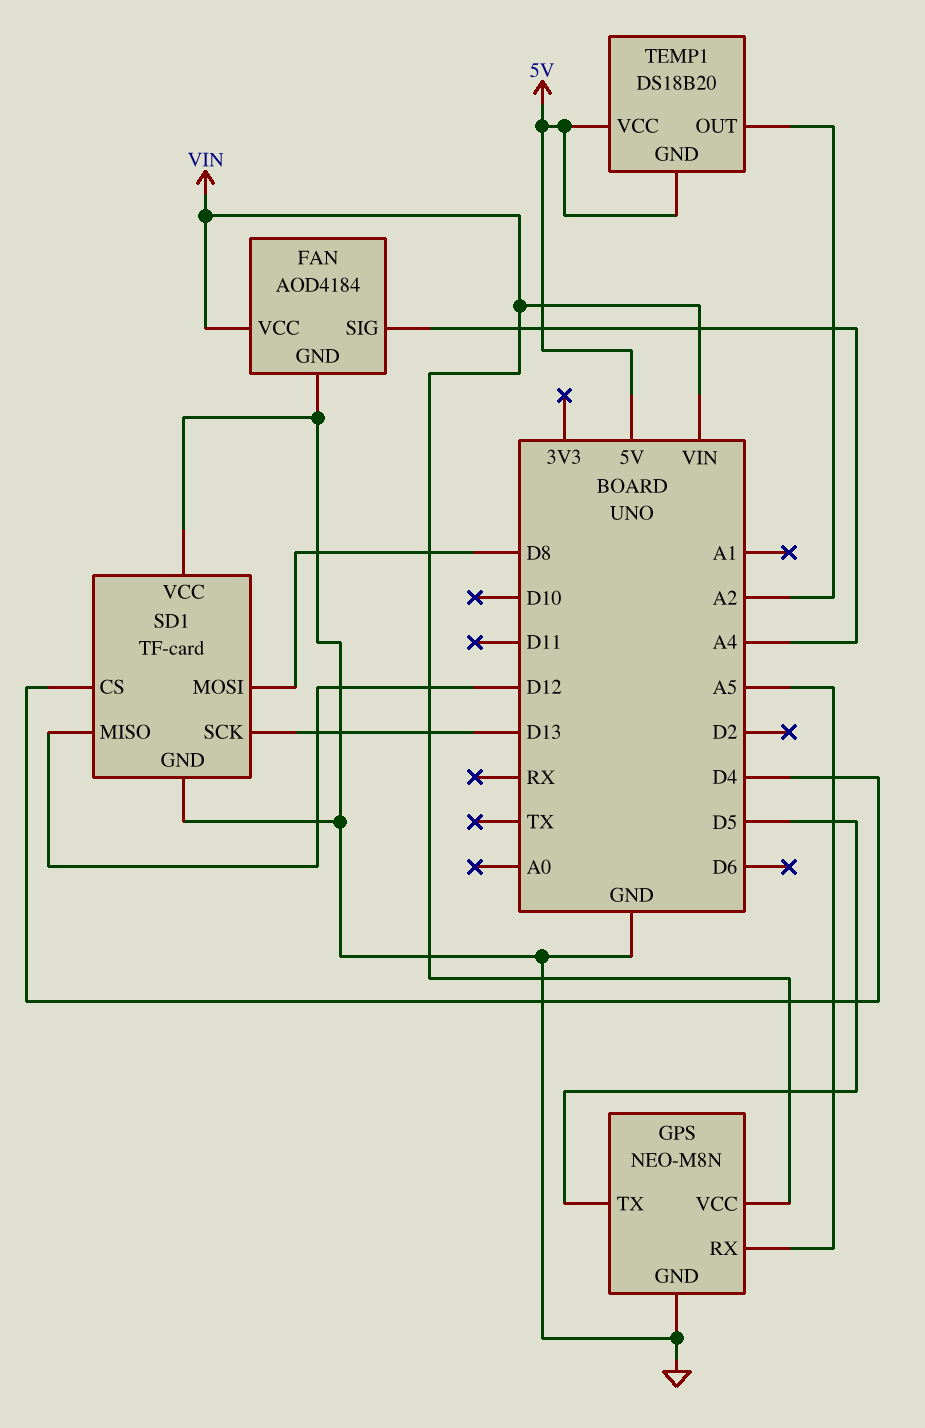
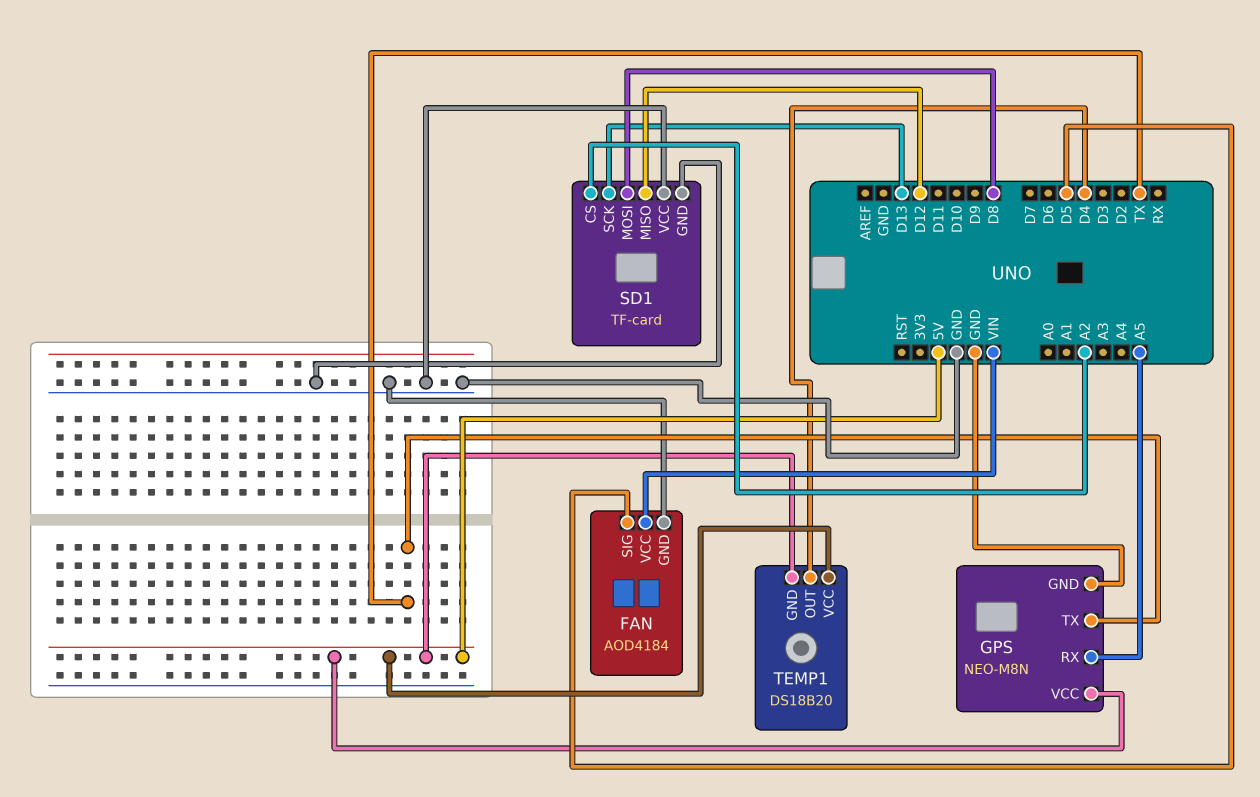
FAN pin SIG: A4 -> D5
GPS pin TX: D5 -> TX
GPS pin VCC: VIN -> 5V
SD1 pin CS: D4 -> A2
TEMP1 pin OUT: A2 -> D4

